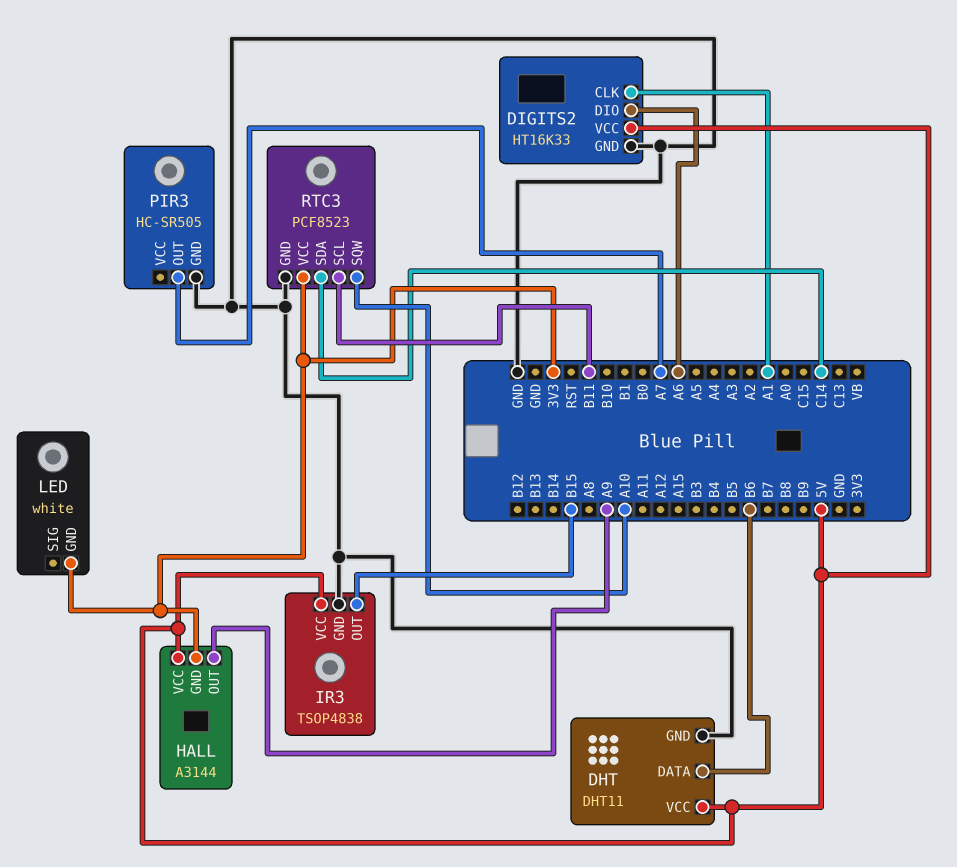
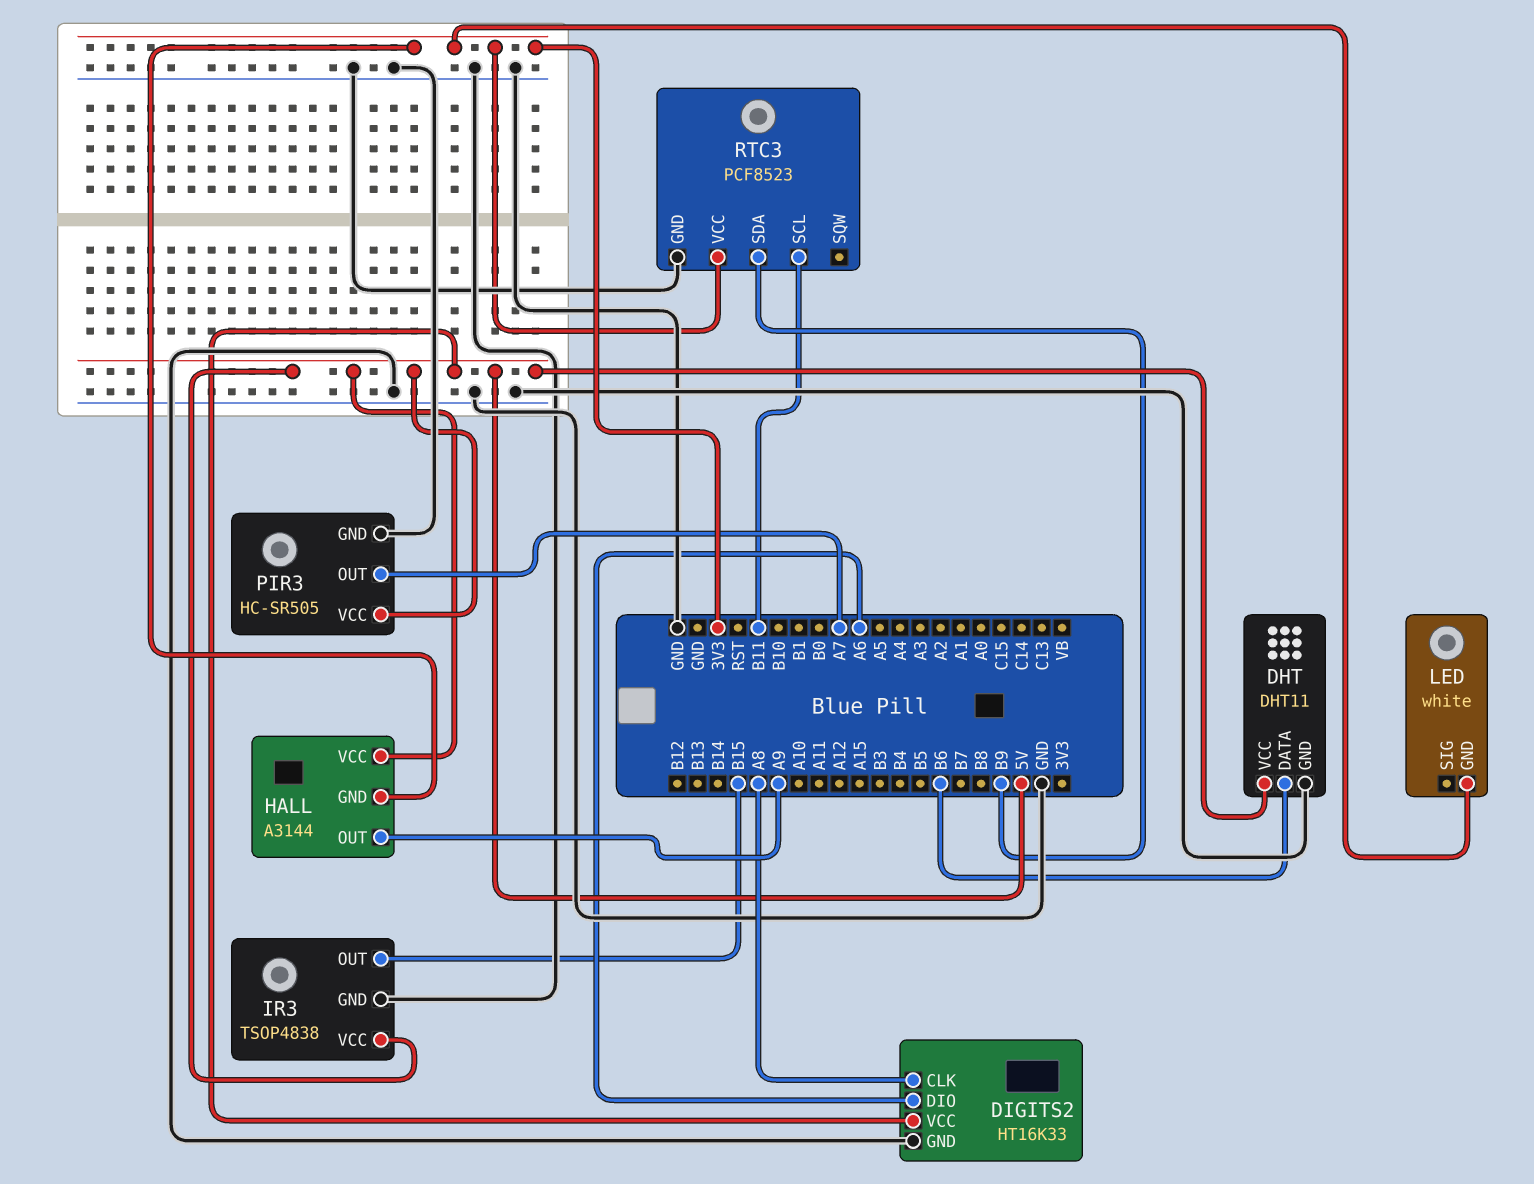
DIGITS2 pin CLK: A1 -> A8
PIR3 pin VCC: none -> 5V
RTC3 pin SDA: C14 -> B9
RTC3 pin SQW: A10 -> none

